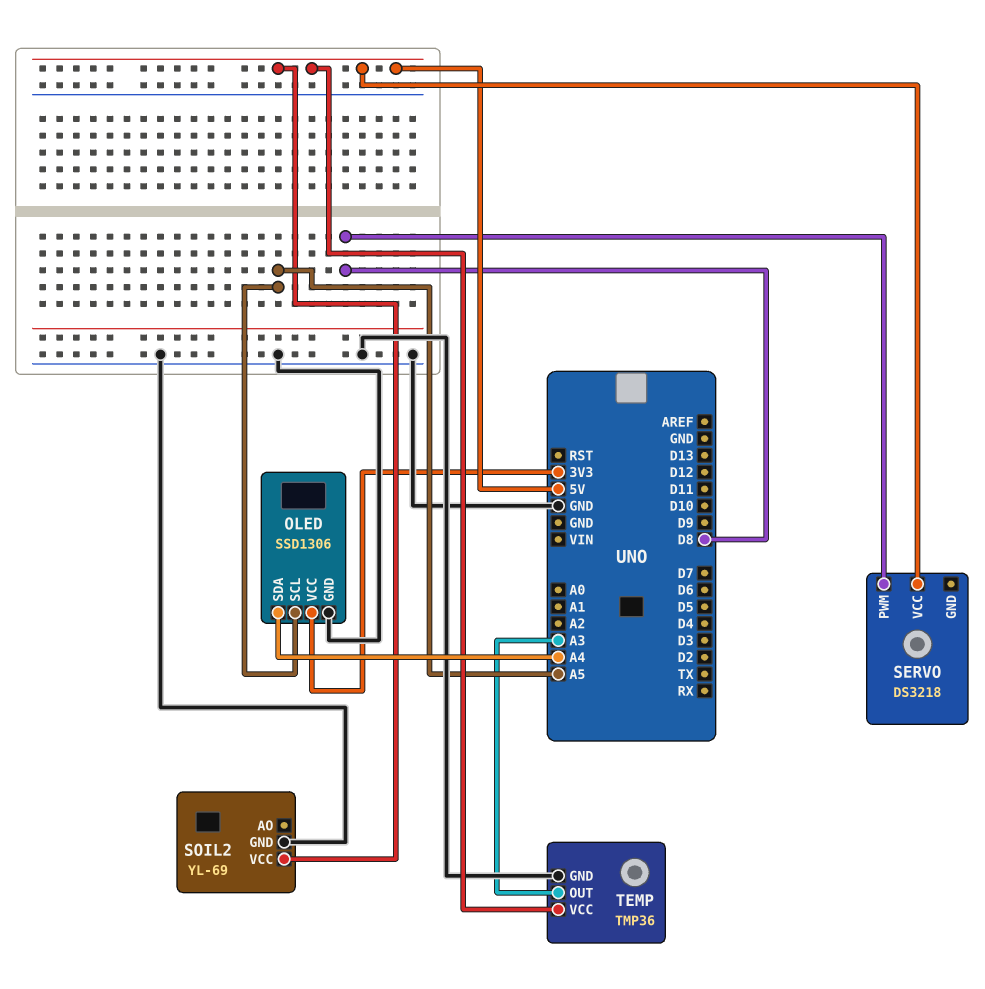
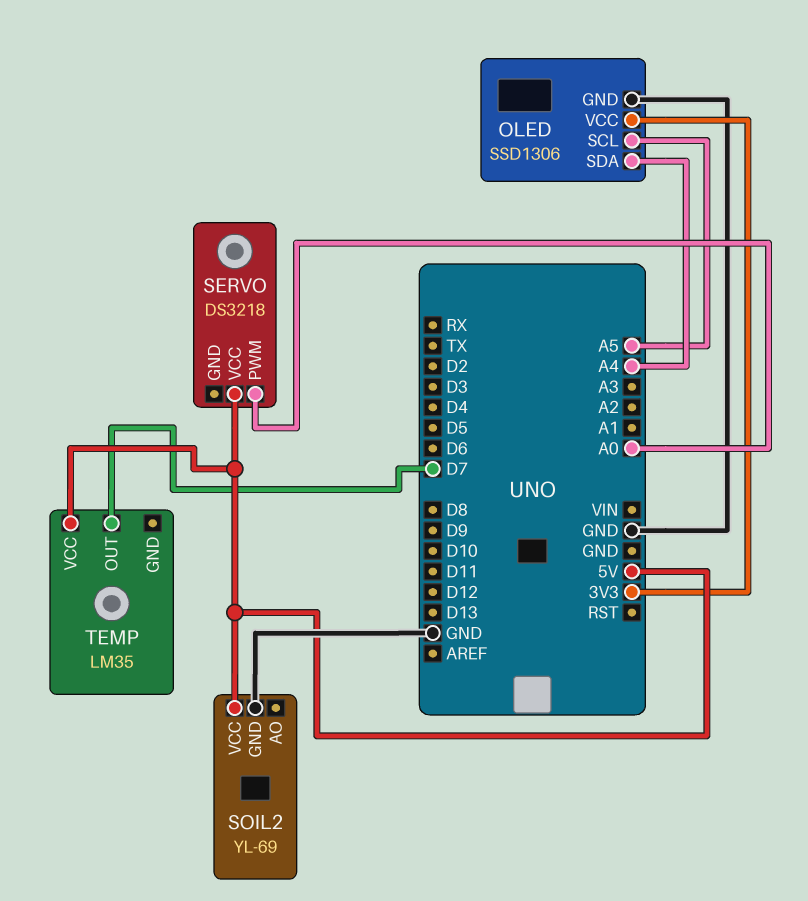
SERVO pin PWM: D8 -> A0
TEMP: TMP36 -> LM35
TEMP pin GND: GND -> none
TEMP pin OUT: A3 -> D7

